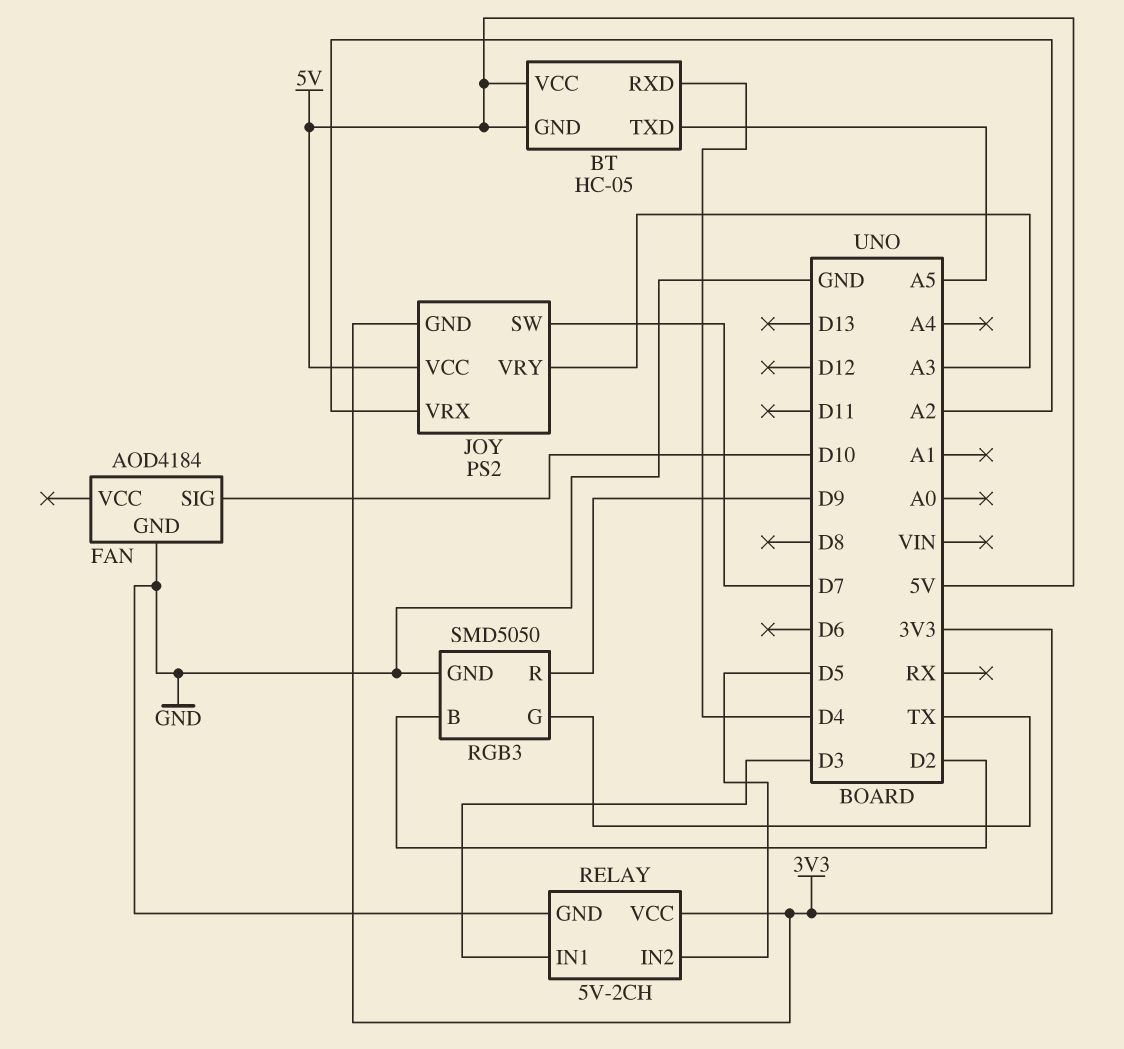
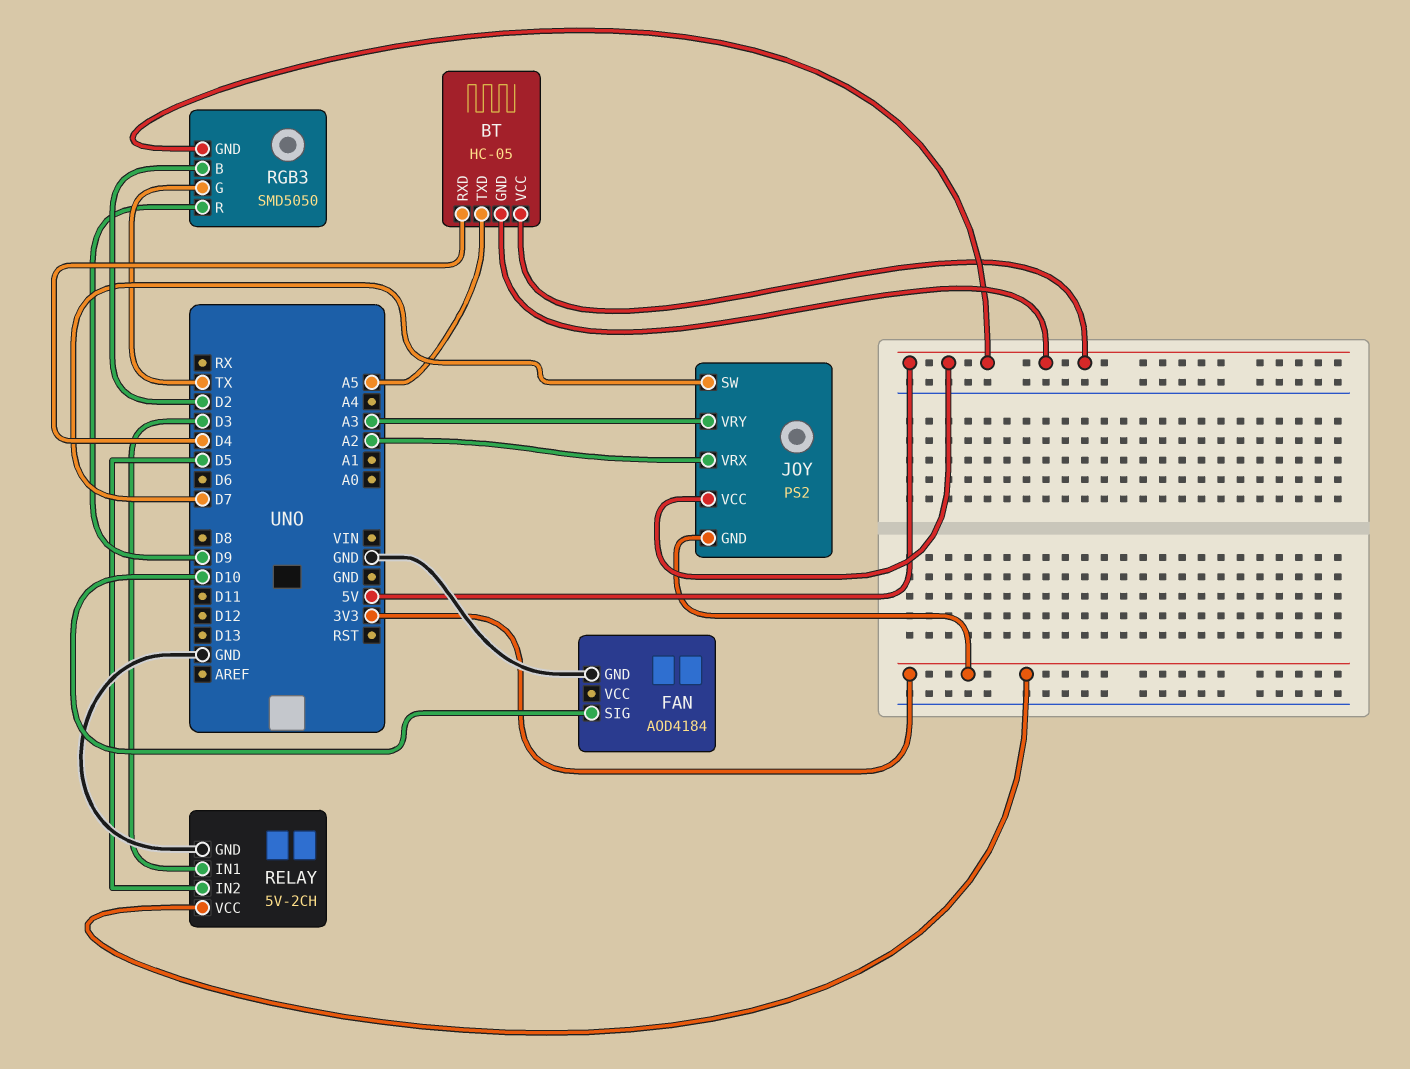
RGB3 pin GND: GND -> 5V

